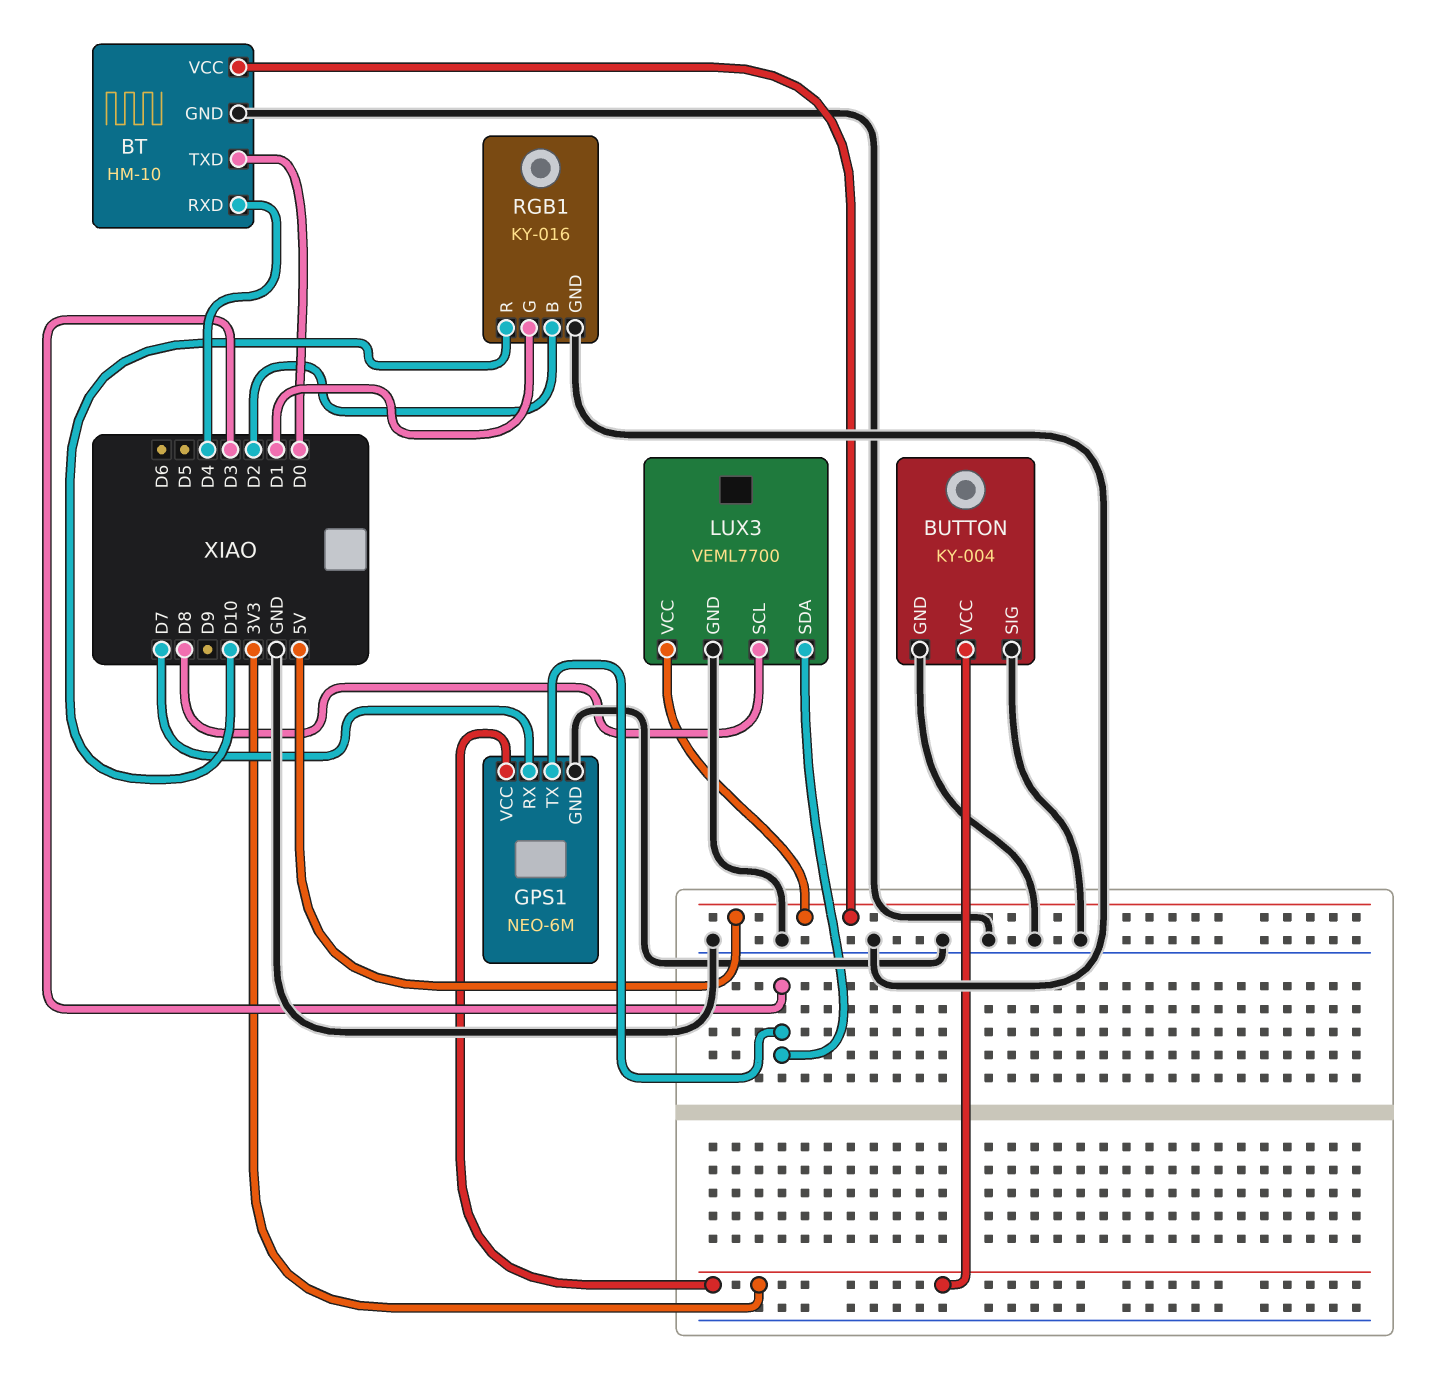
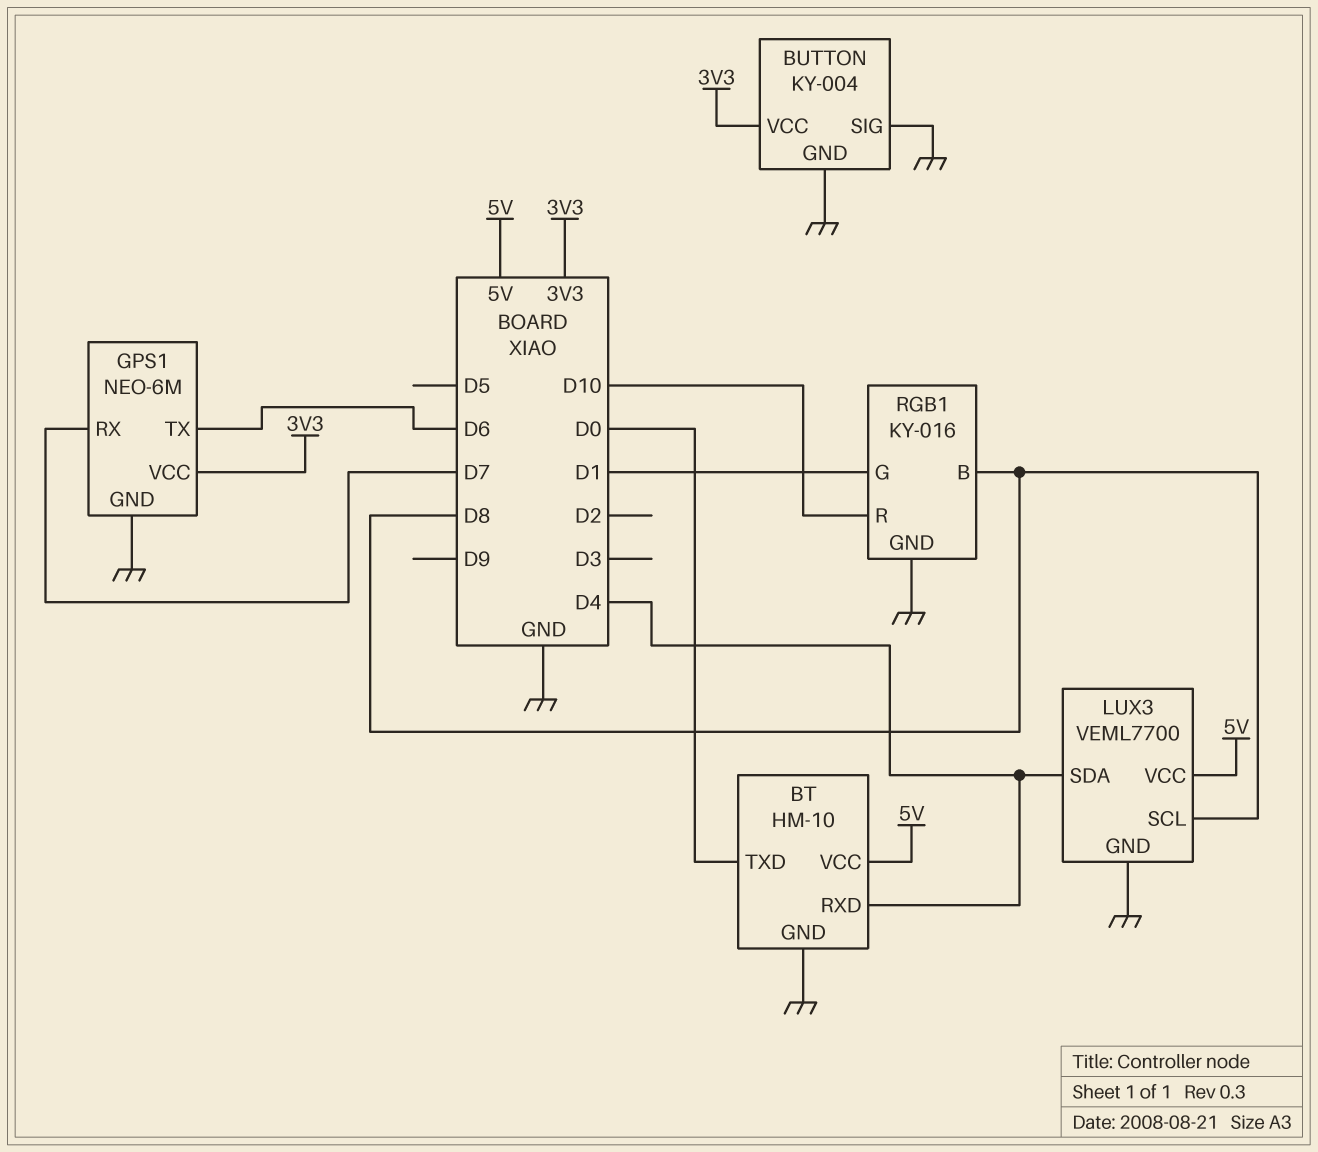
GPS1 pin TX: D3 -> D6
LUX3 pin SDA: D3 -> D4
RGB1 pin B: D2 -> D8

